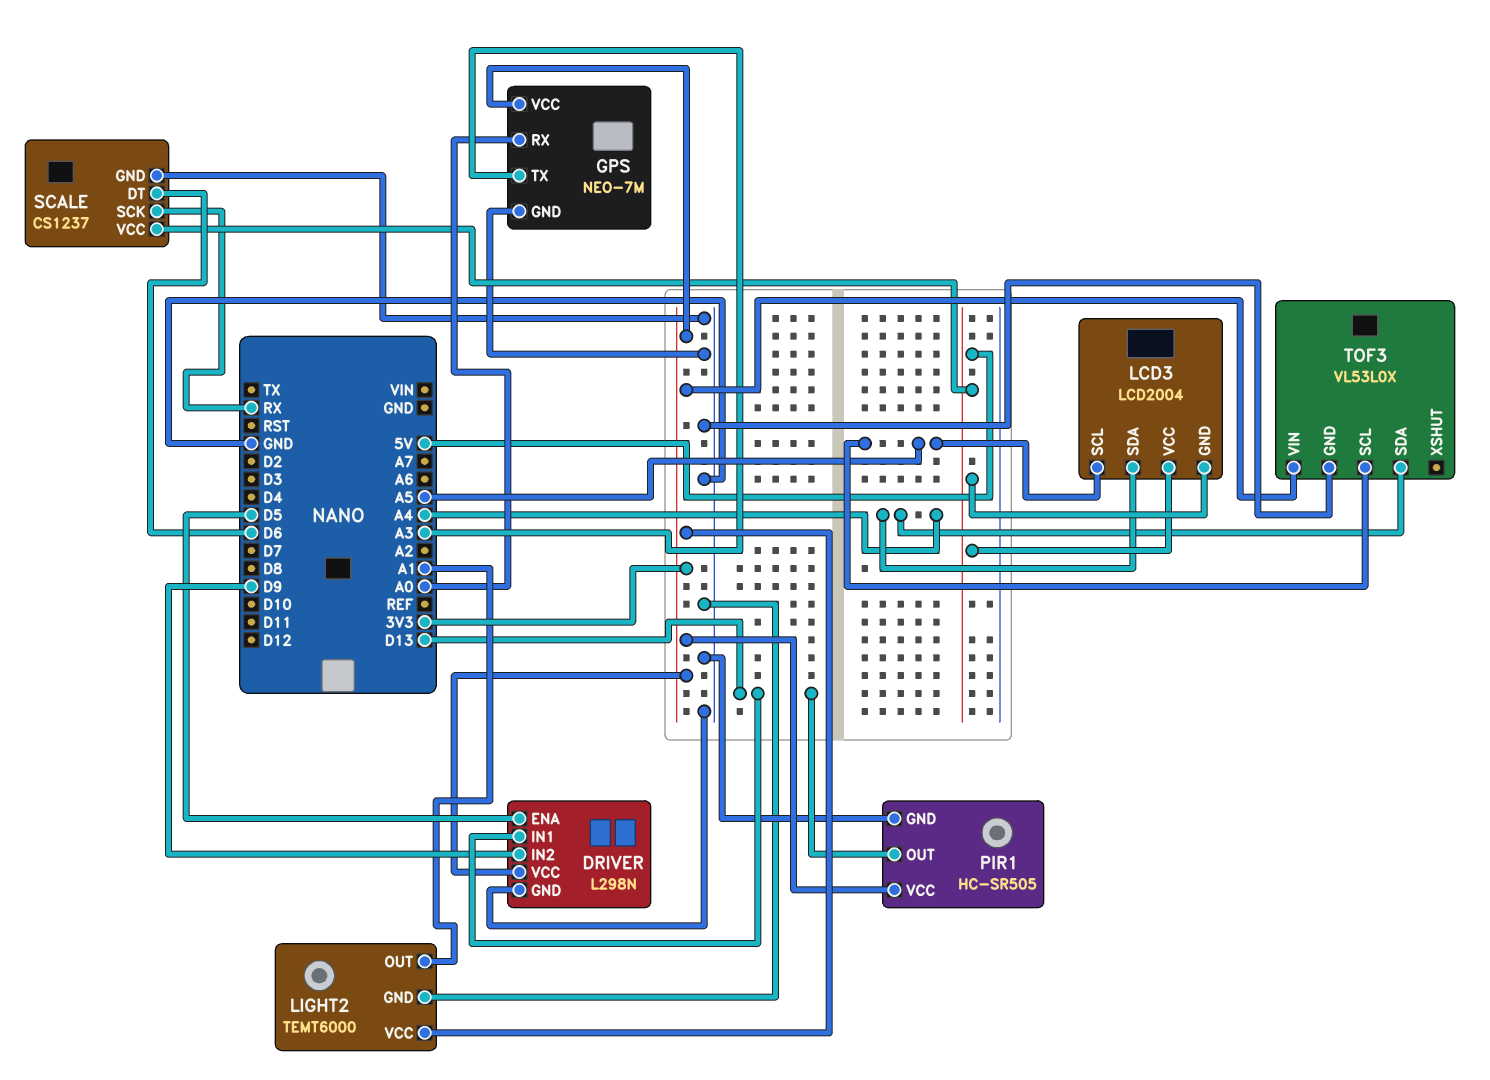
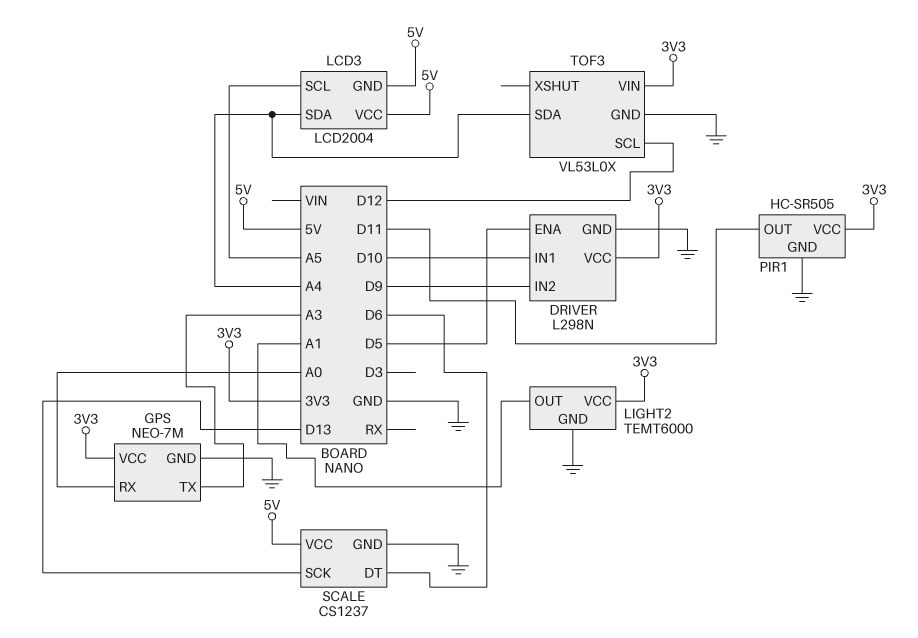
DRIVER pin IN1: D13 -> D10
PIR1 pin OUT: D13 -> D11
SCALE pin SCK: RX -> D13
TOF3 pin SCL: A5 -> D12

